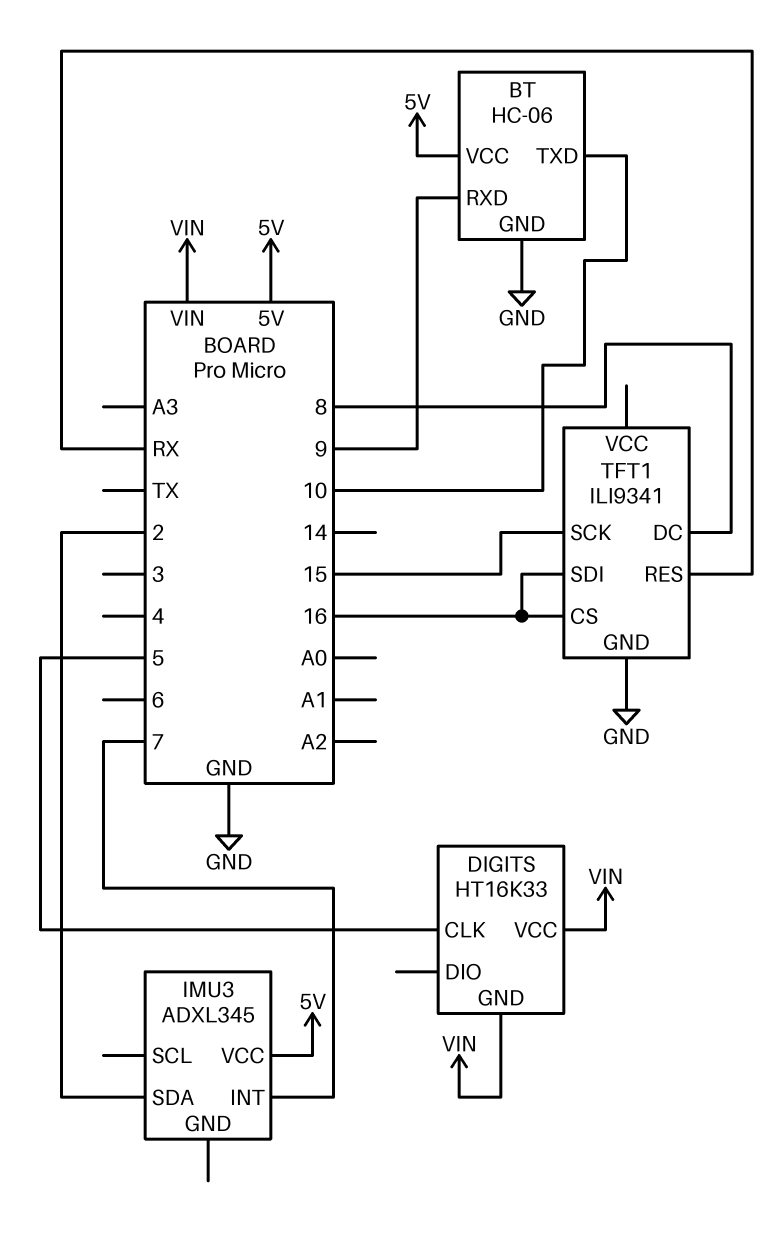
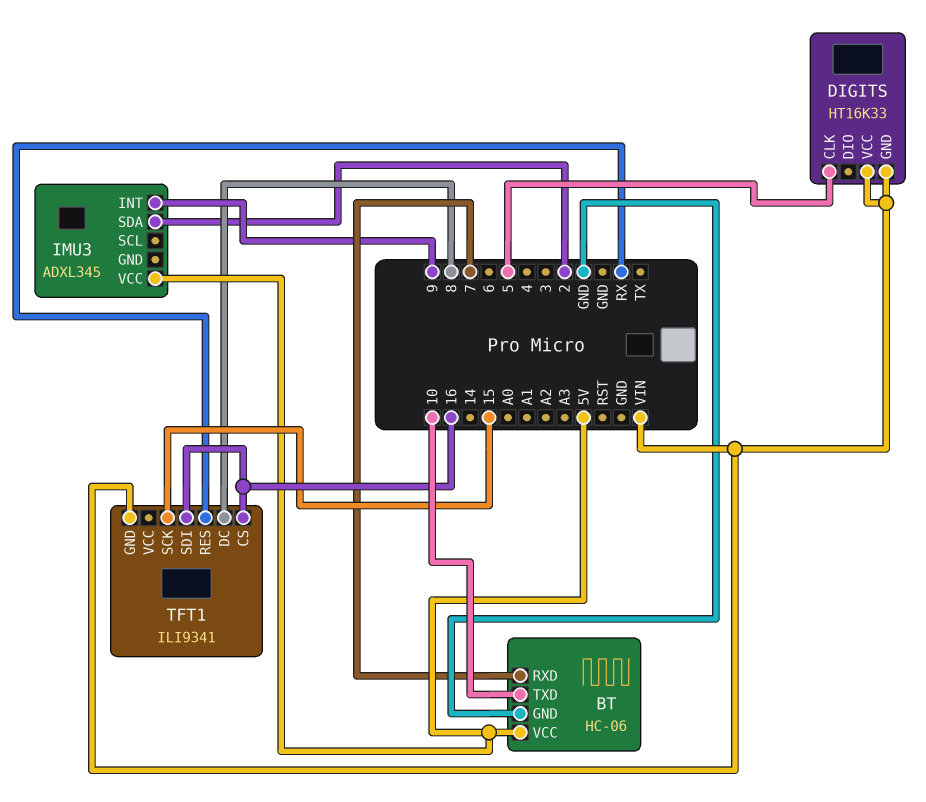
BT pin RXD: 9 -> 7
IMU3 pin INT: 7 -> 9
TFT1 pin GND: GND -> VIN

